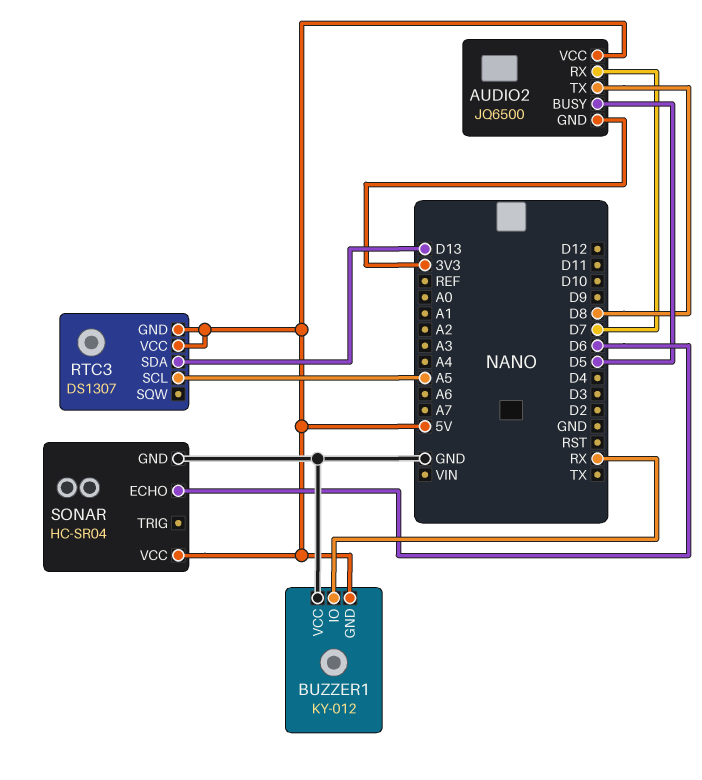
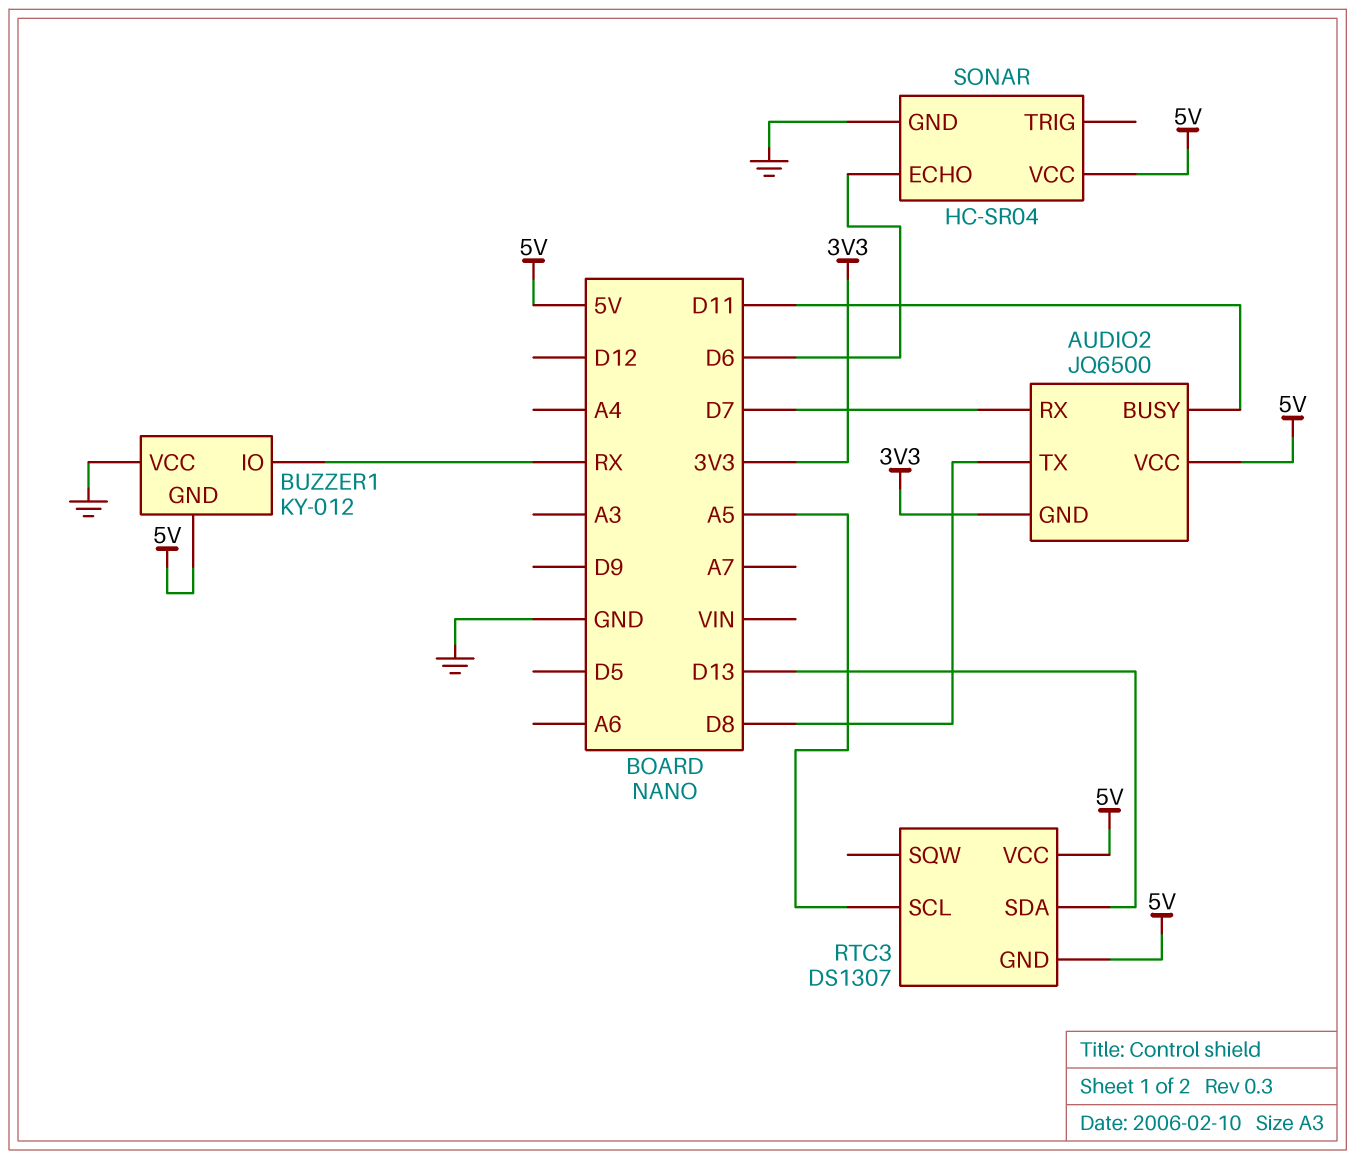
AUDIO2 pin BUSY: D5 -> D11

